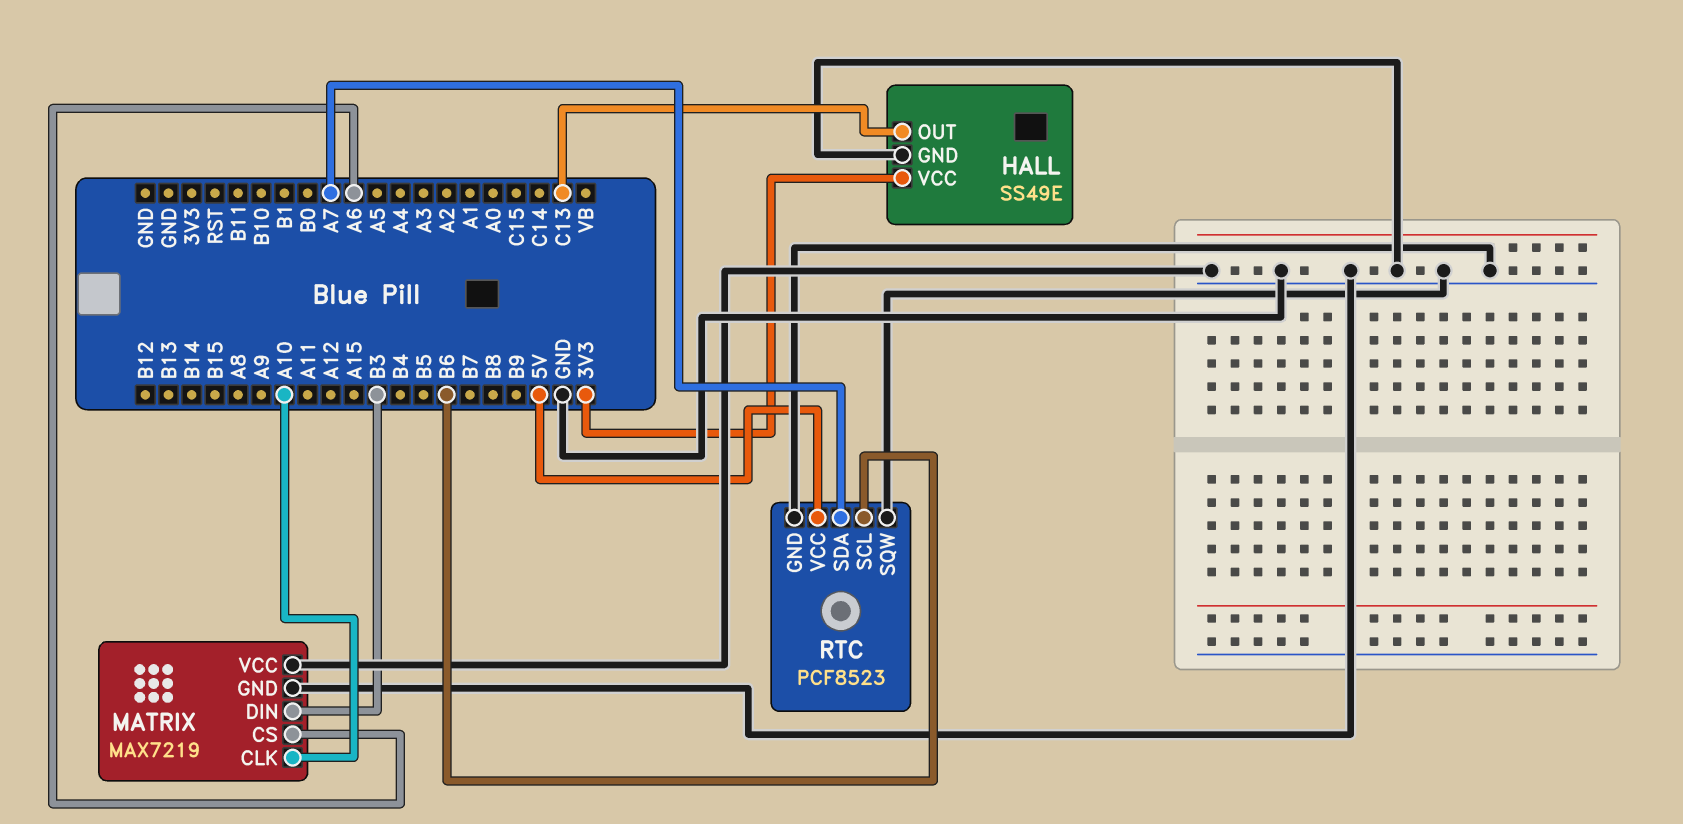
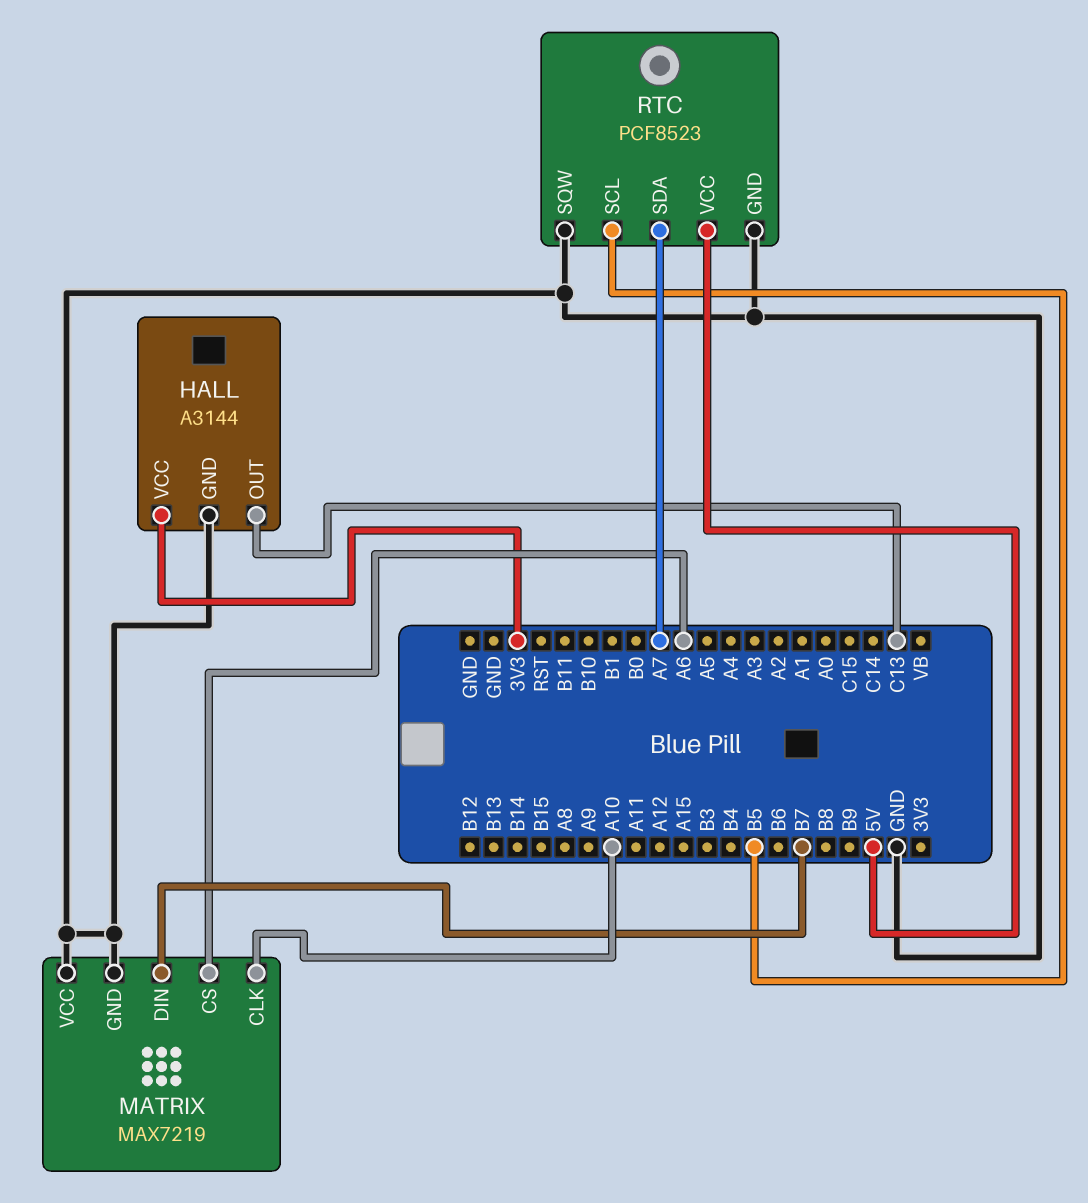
HALL: SS49E -> A3144
MATRIX pin DIN: B3 -> B7
RTC pin SCL: B6 -> B5

